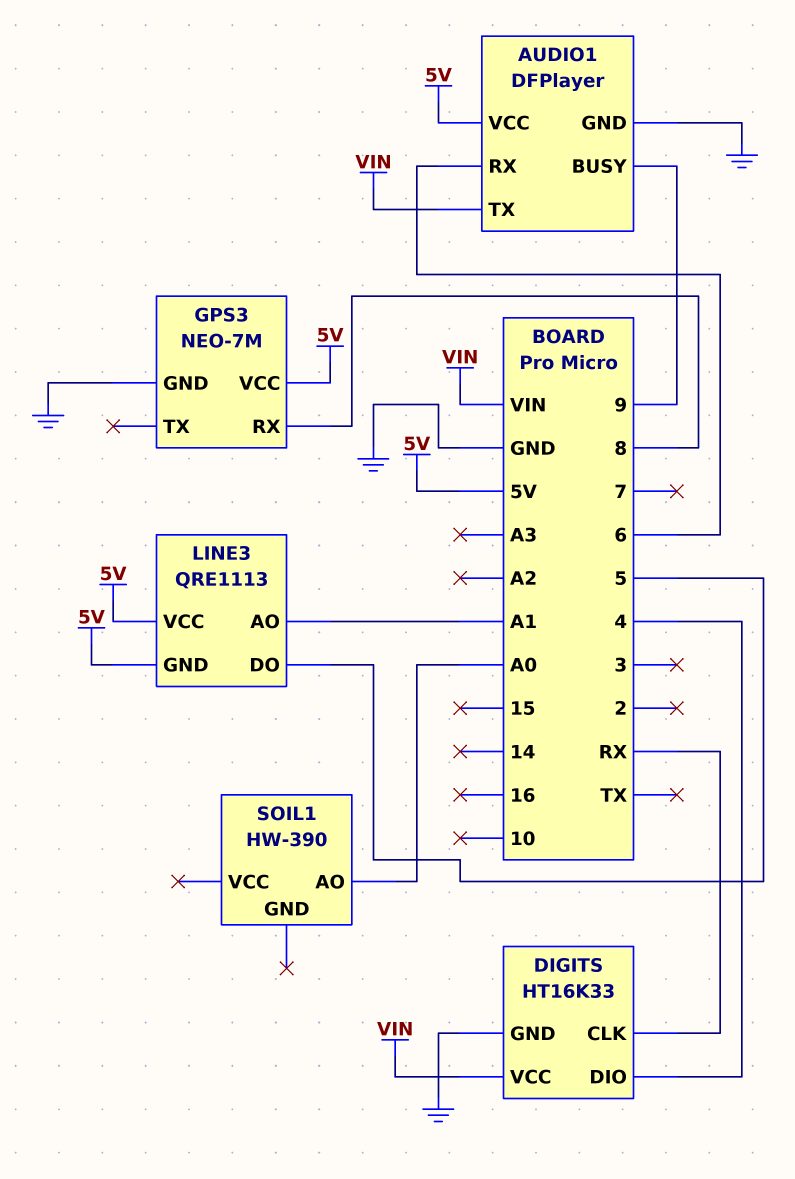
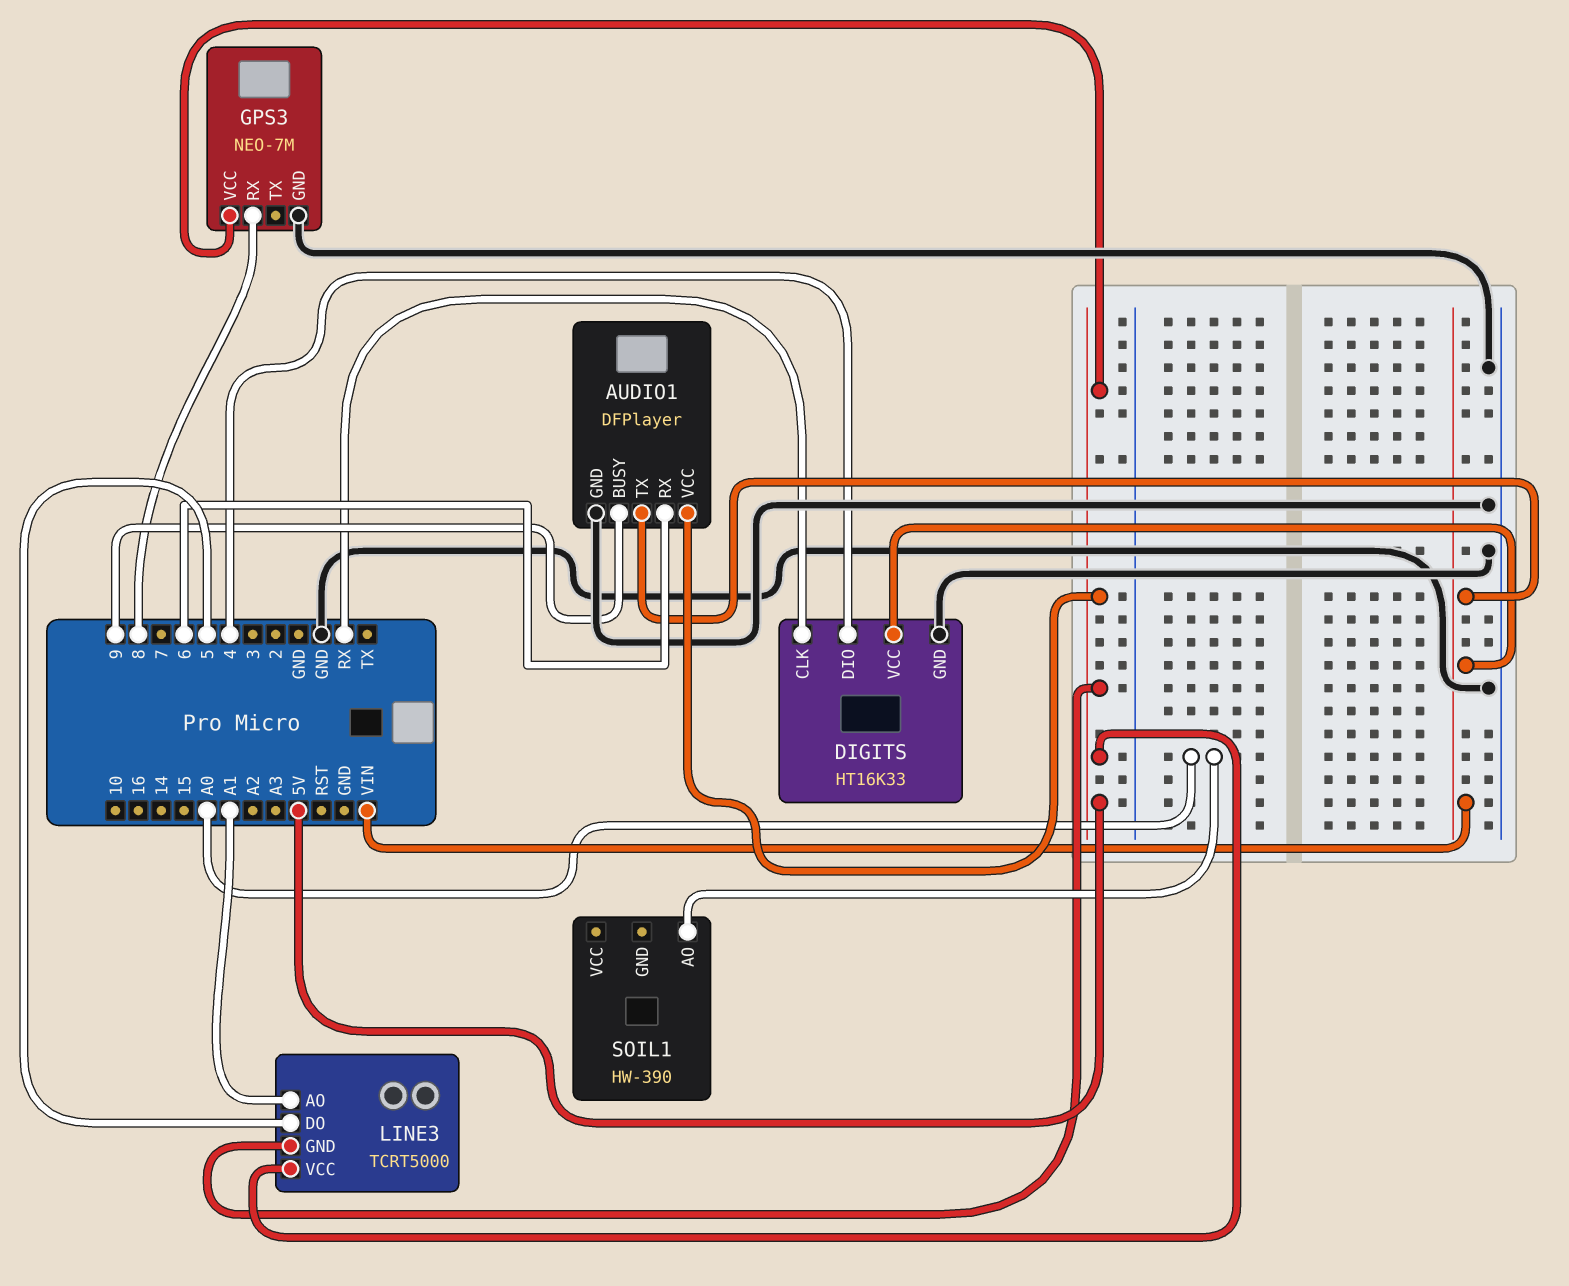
LINE3: QRE1113 -> TCRT5000

